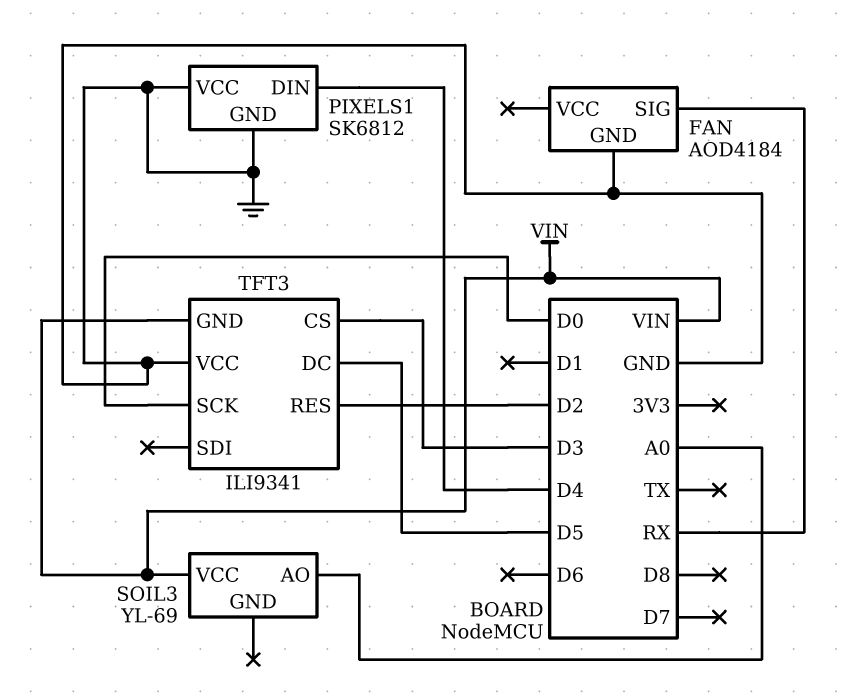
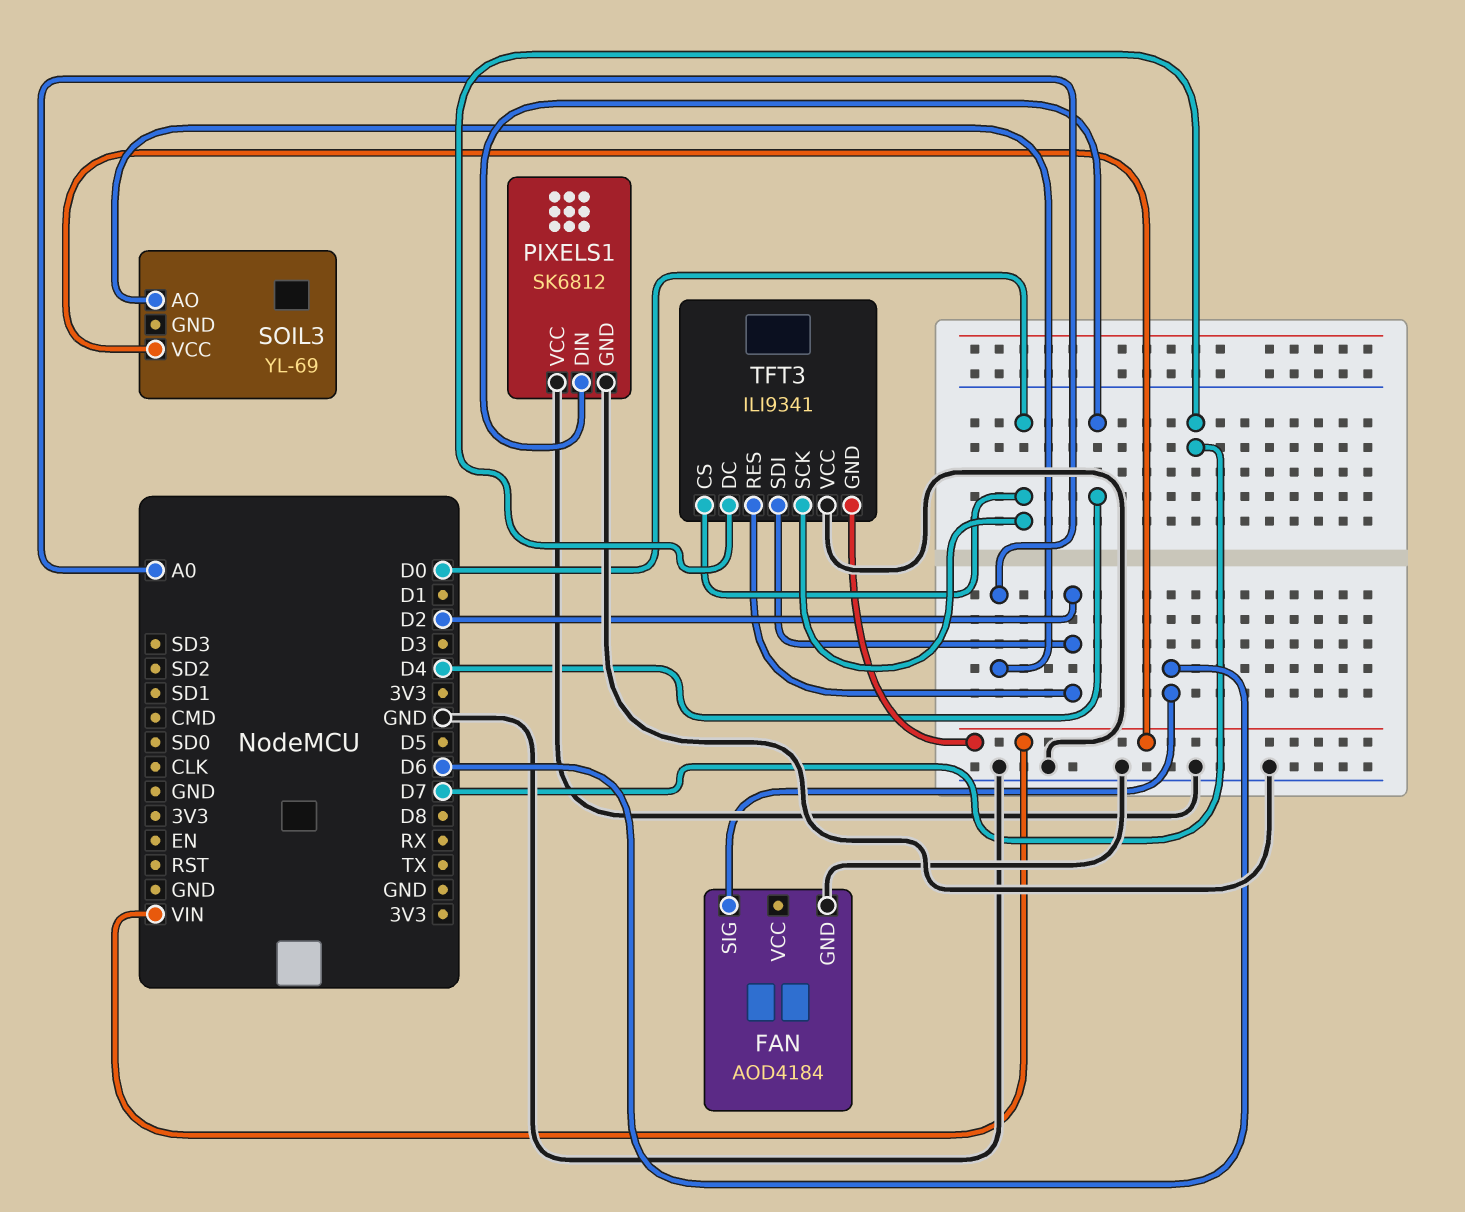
FAN pin SIG: RX -> D6
TFT3 pin CS: D3 -> D0
TFT3 pin DC: D5 -> D7
TFT3 pin SDI: none -> D2

